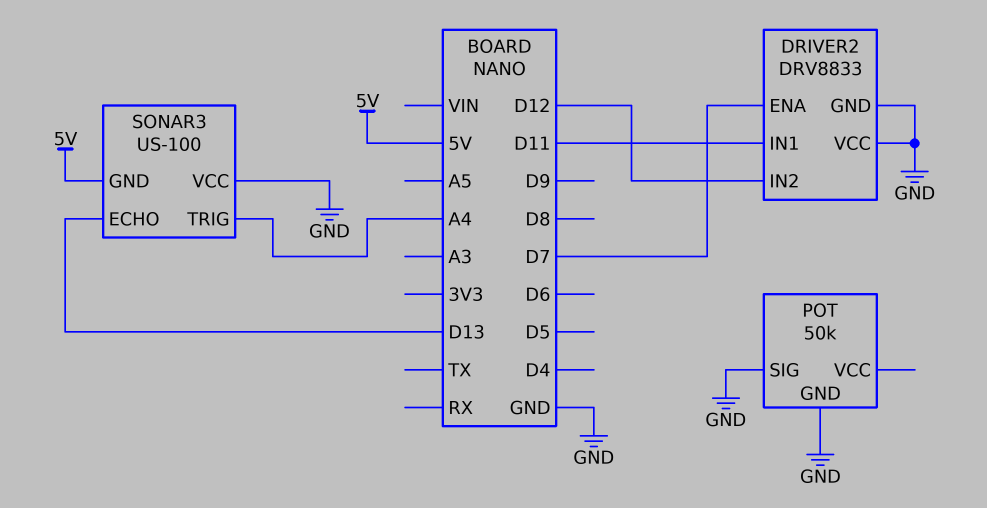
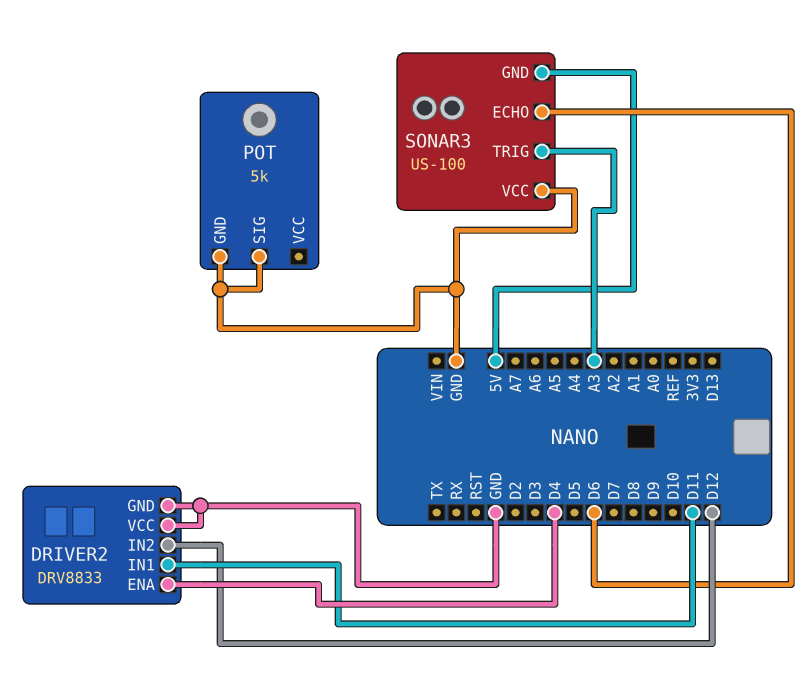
DRIVER2 pin ENA: D7 -> D4
POT: 50k -> 5k
SONAR3 pin ECHO: D13 -> D6
SONAR3 pin TRIG: A4 -> A3

